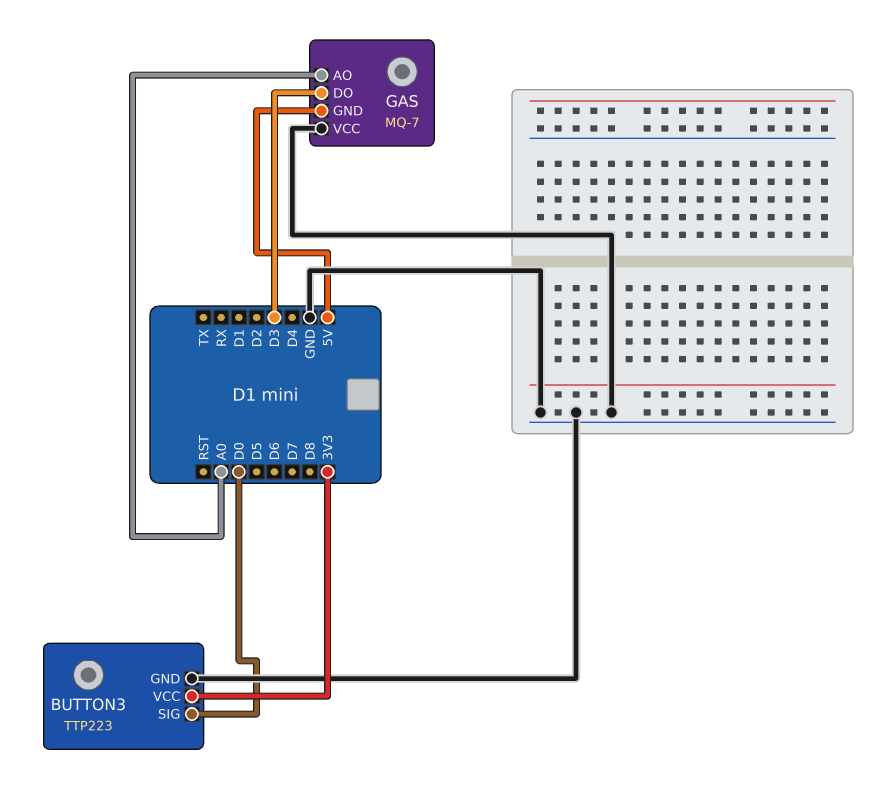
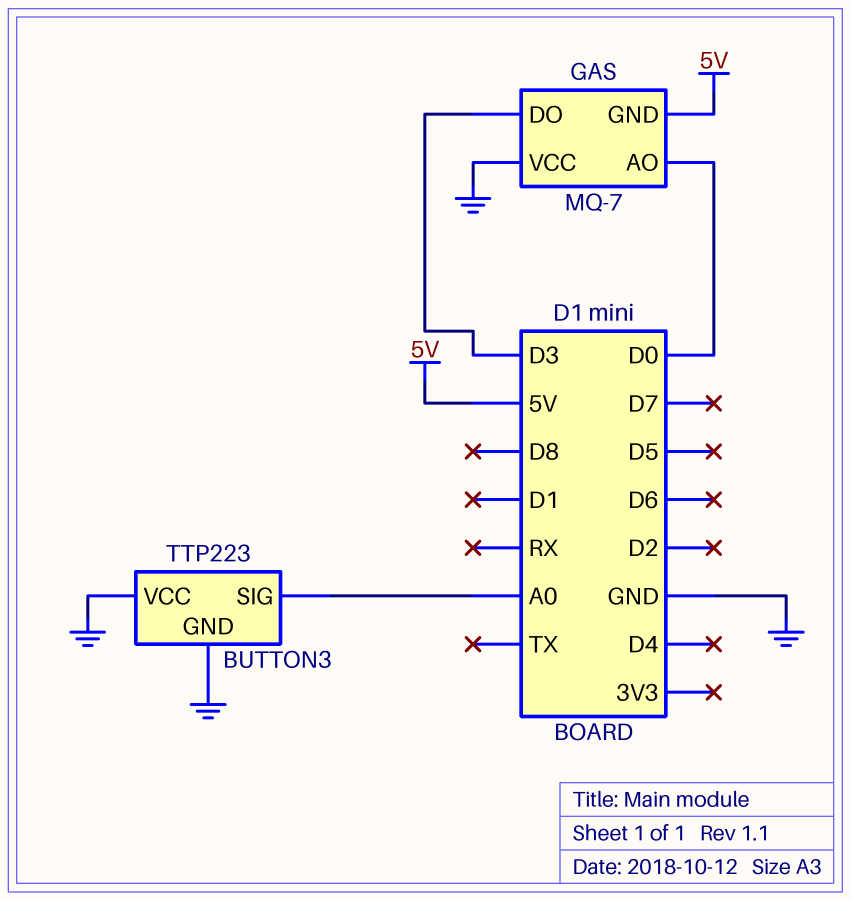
BUTTON3 pin SIG: D0 -> A0
BUTTON3 pin VCC: 3V3 -> GND
GAS pin AO: A0 -> D0

